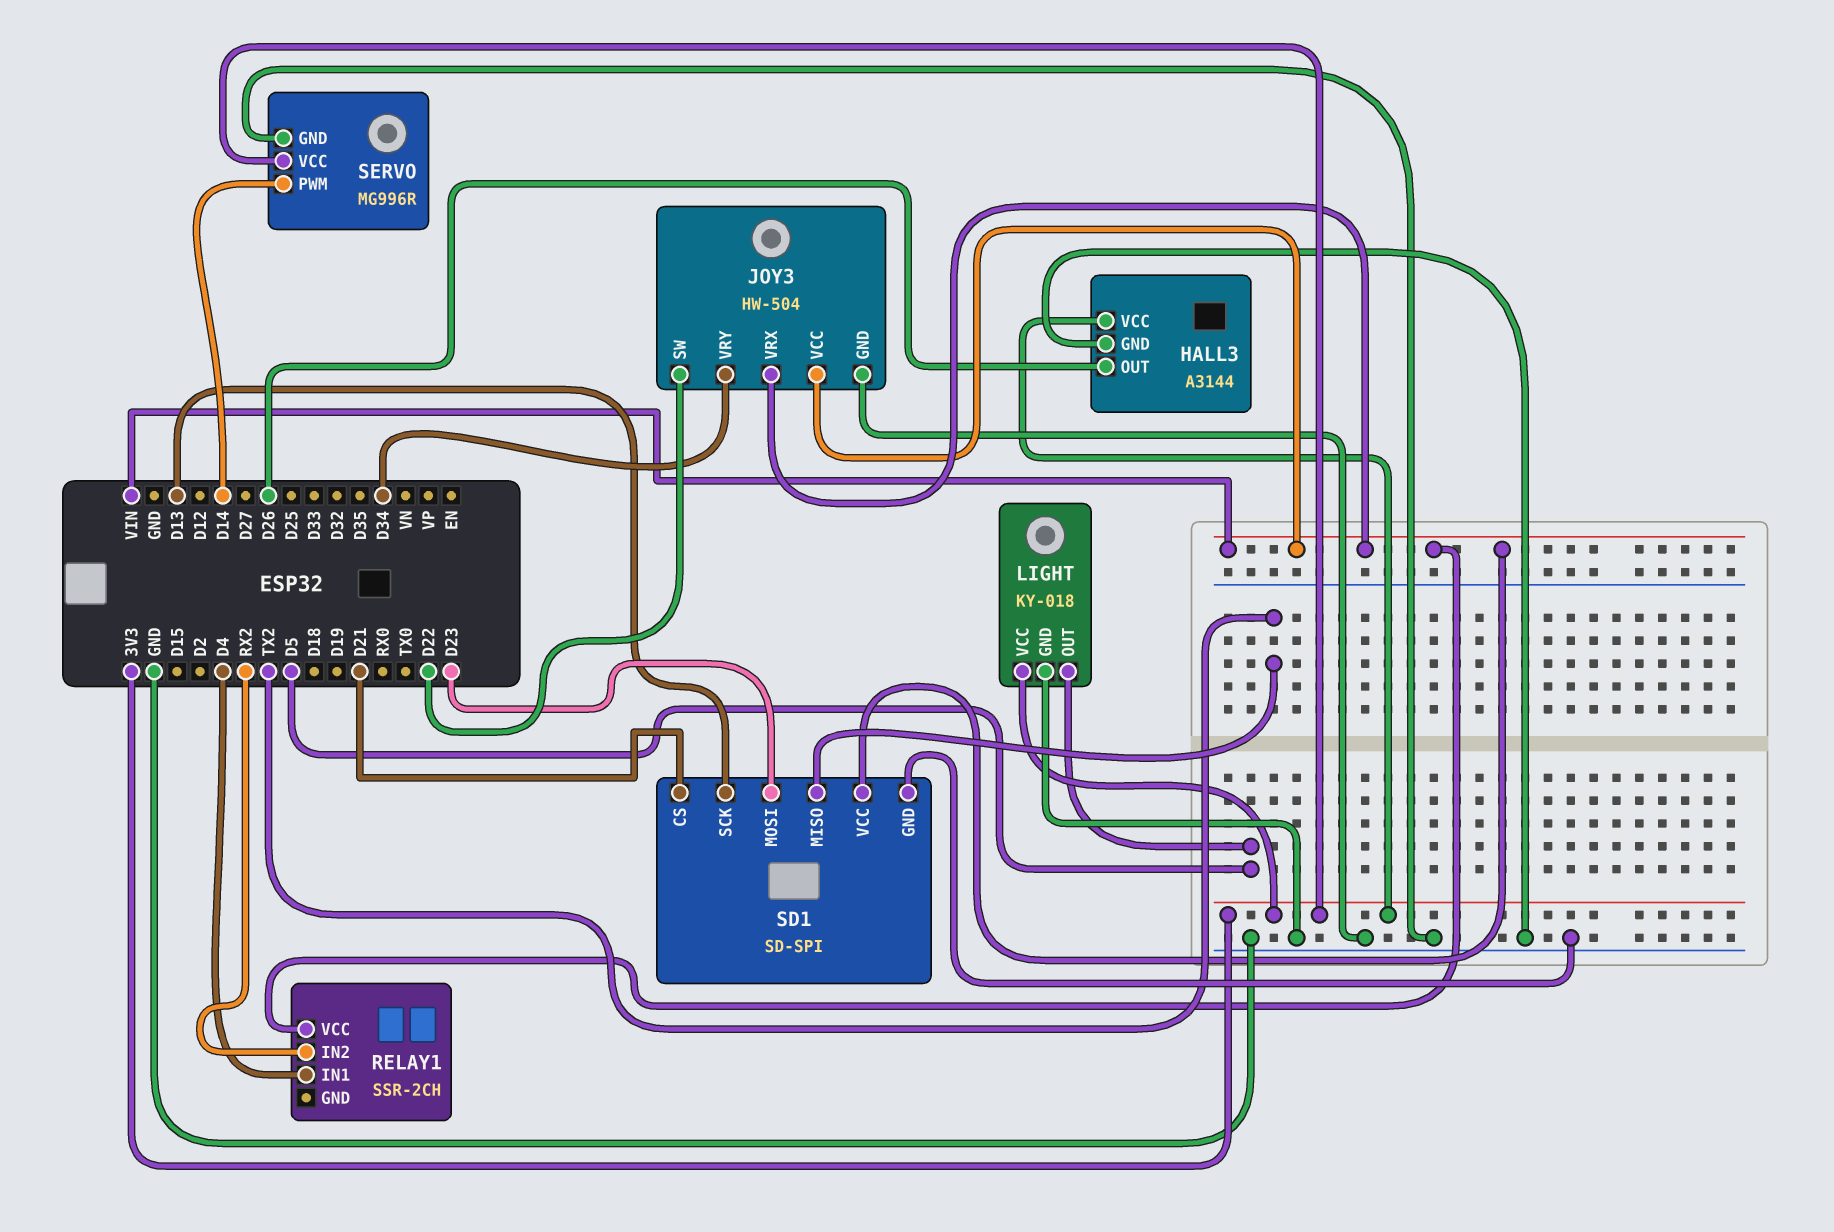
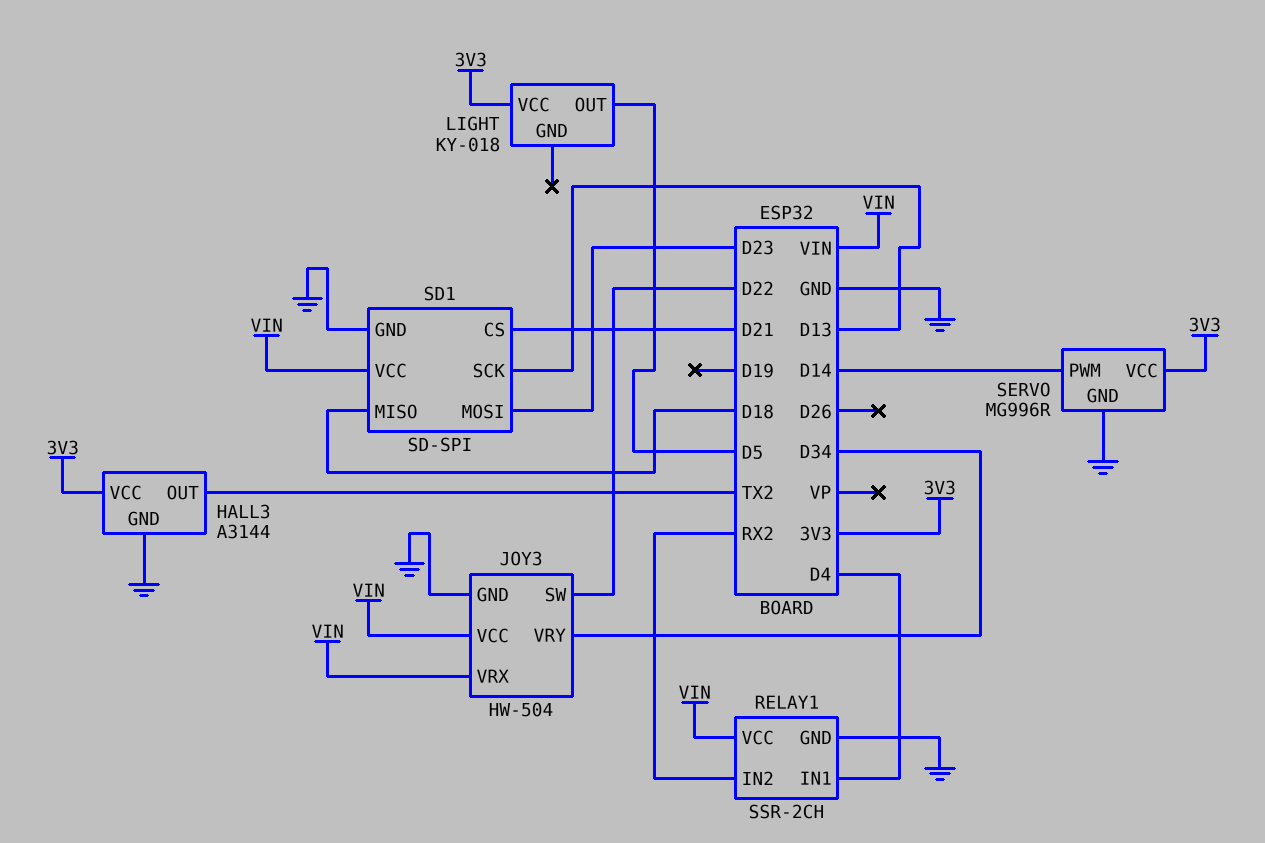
HALL3 pin OUT: D26 -> TX2
LIGHT pin GND: GND -> none
RELAY1 pin GND: none -> GND
SD1 pin MISO: TX2 -> D18

